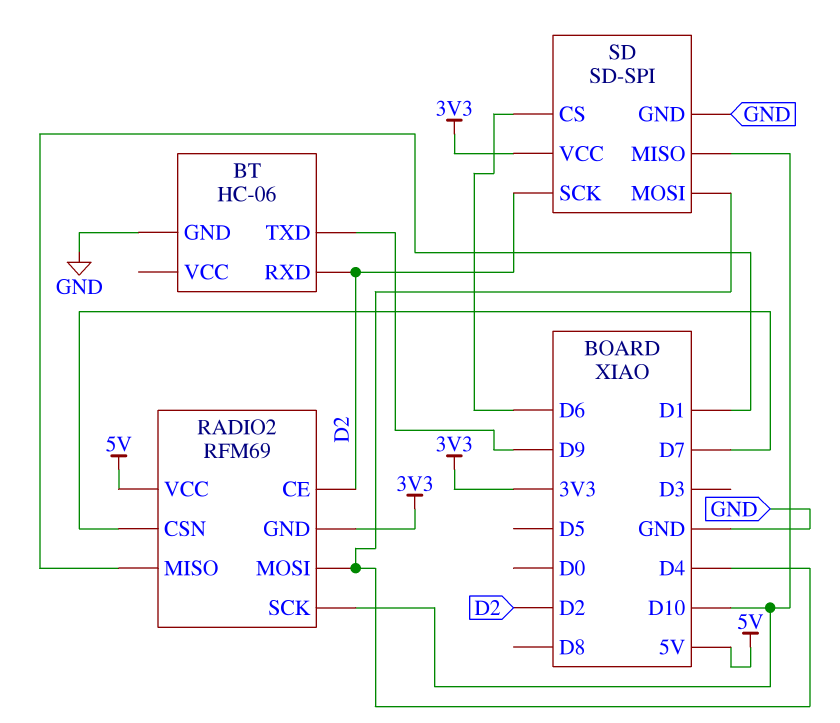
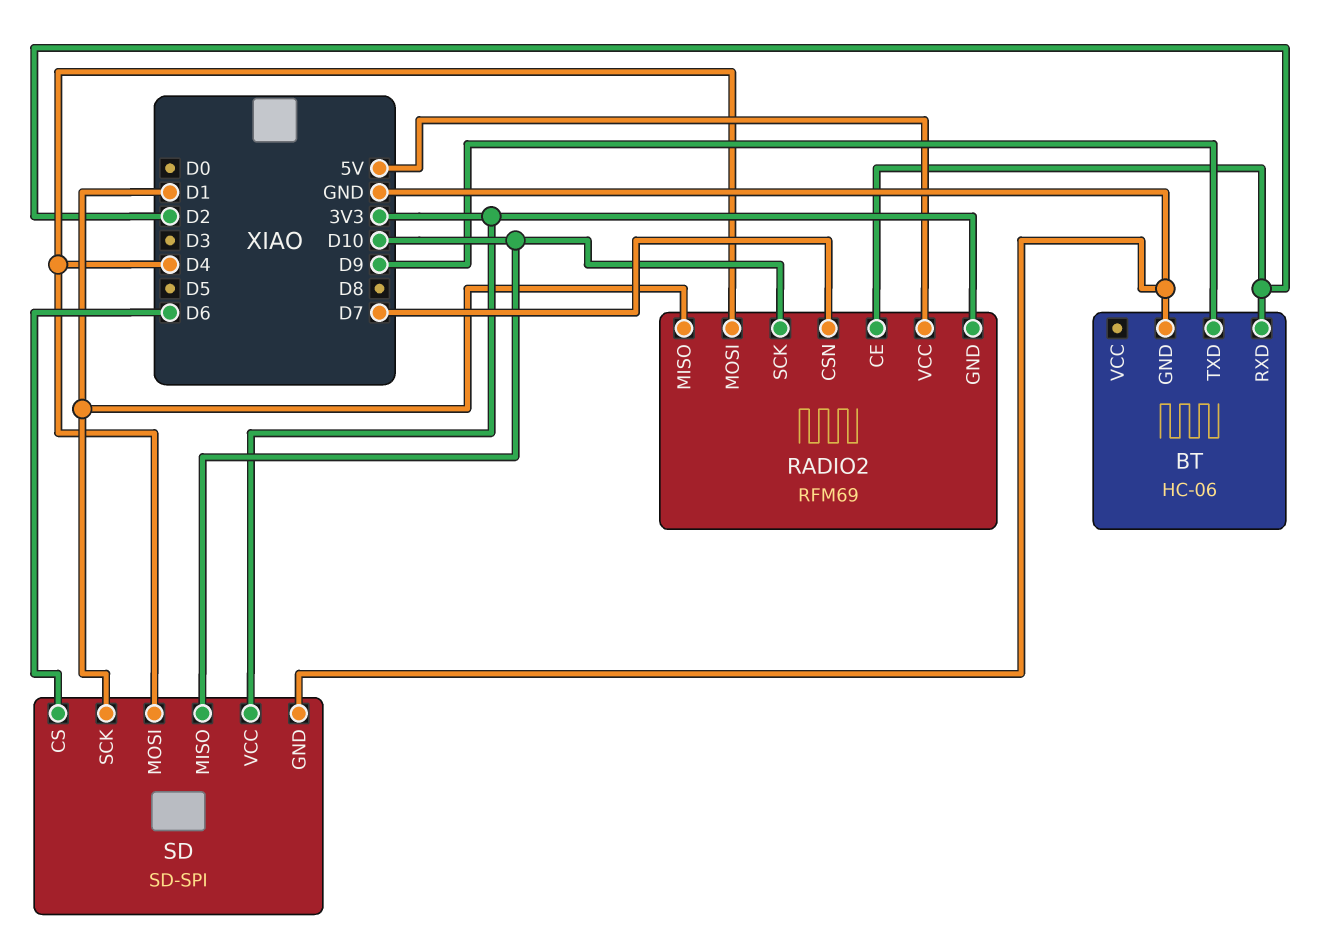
SD pin SCK: D2 -> D1

